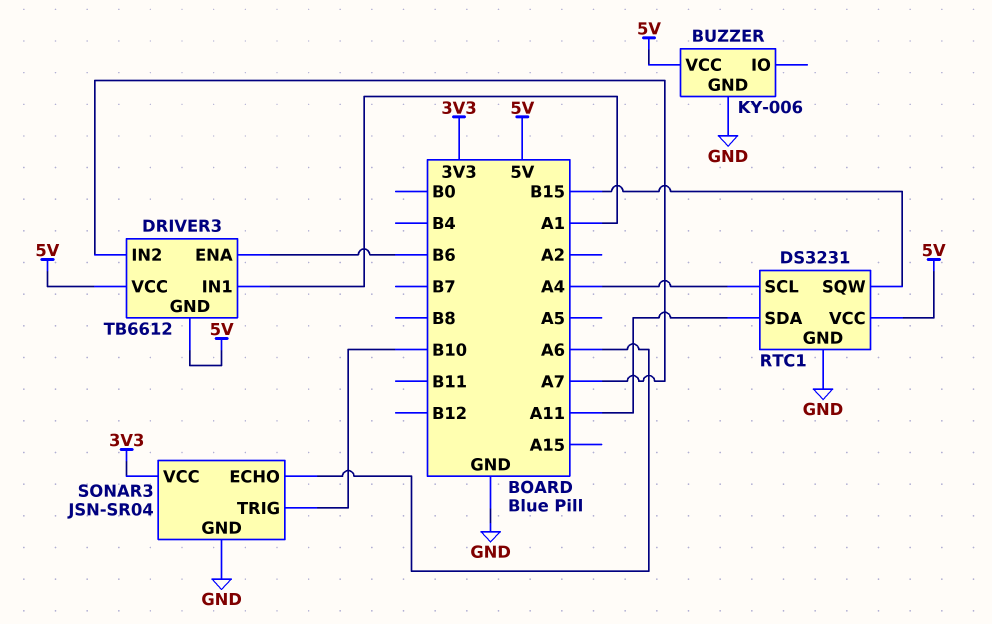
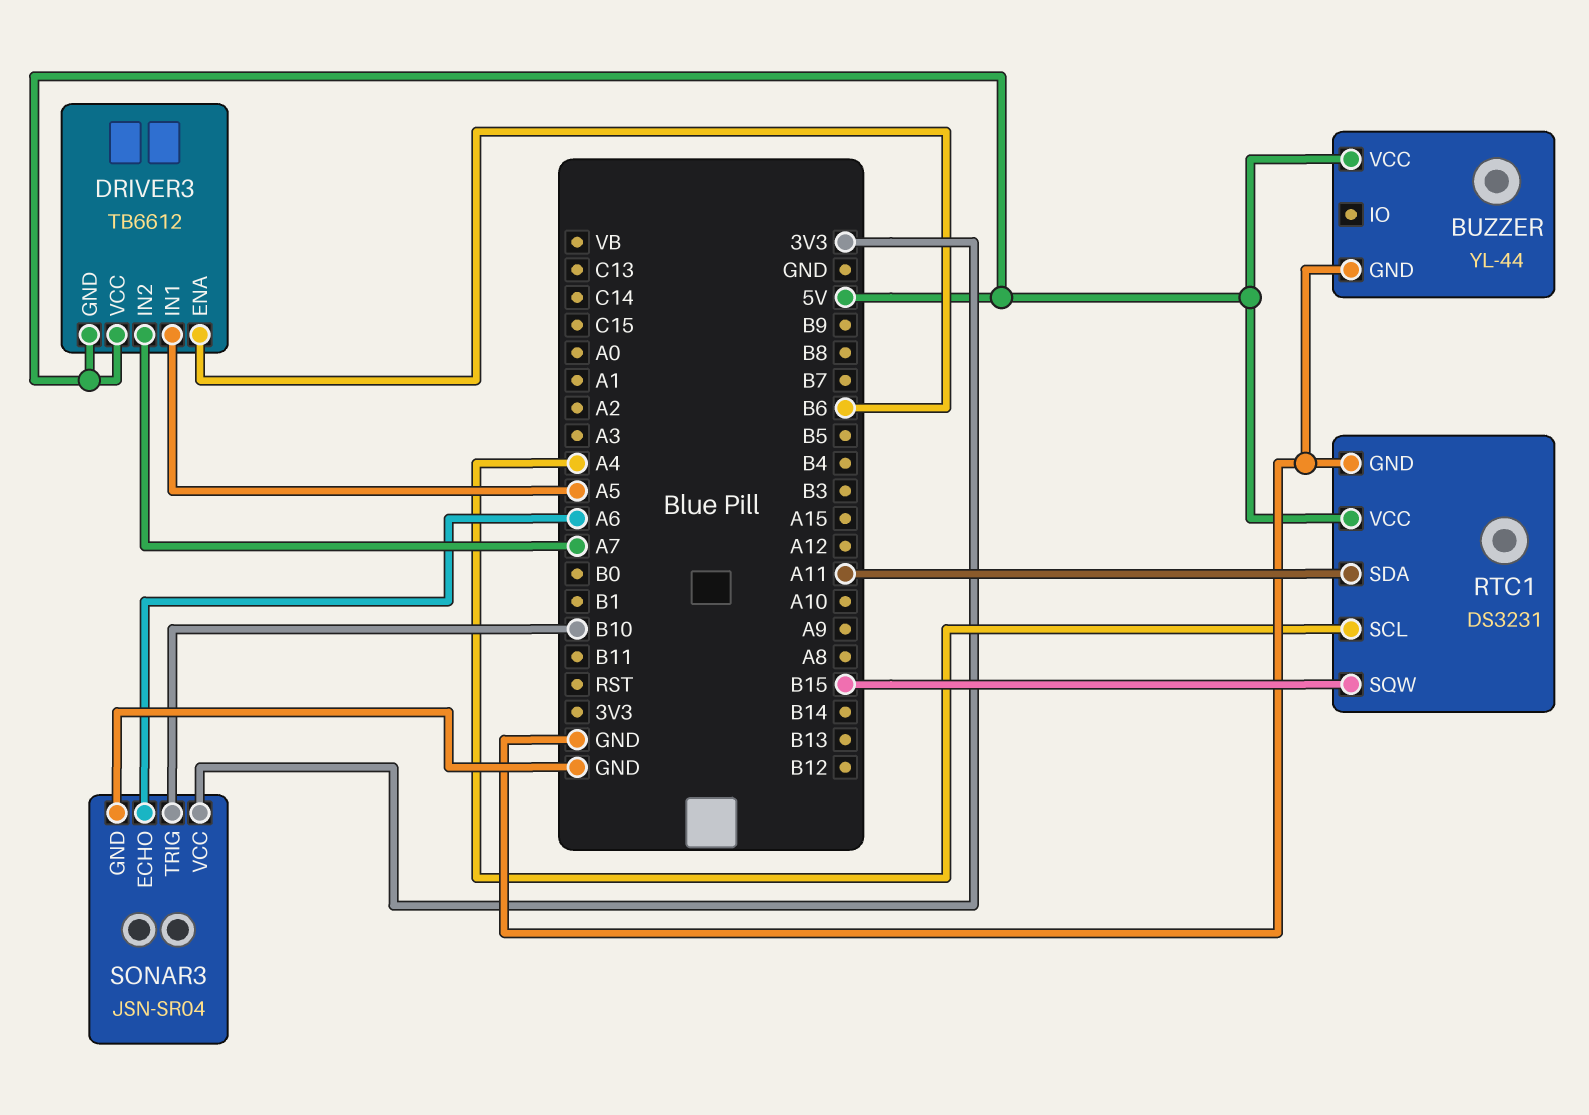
BUZZER: KY-006 -> YL-44
DRIVER3 pin IN1: A1 -> A5

